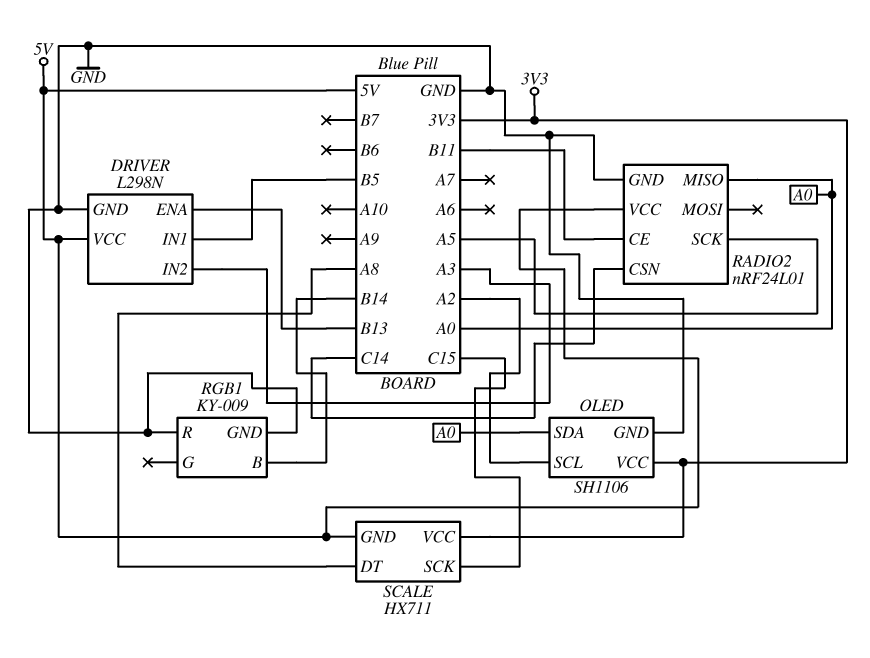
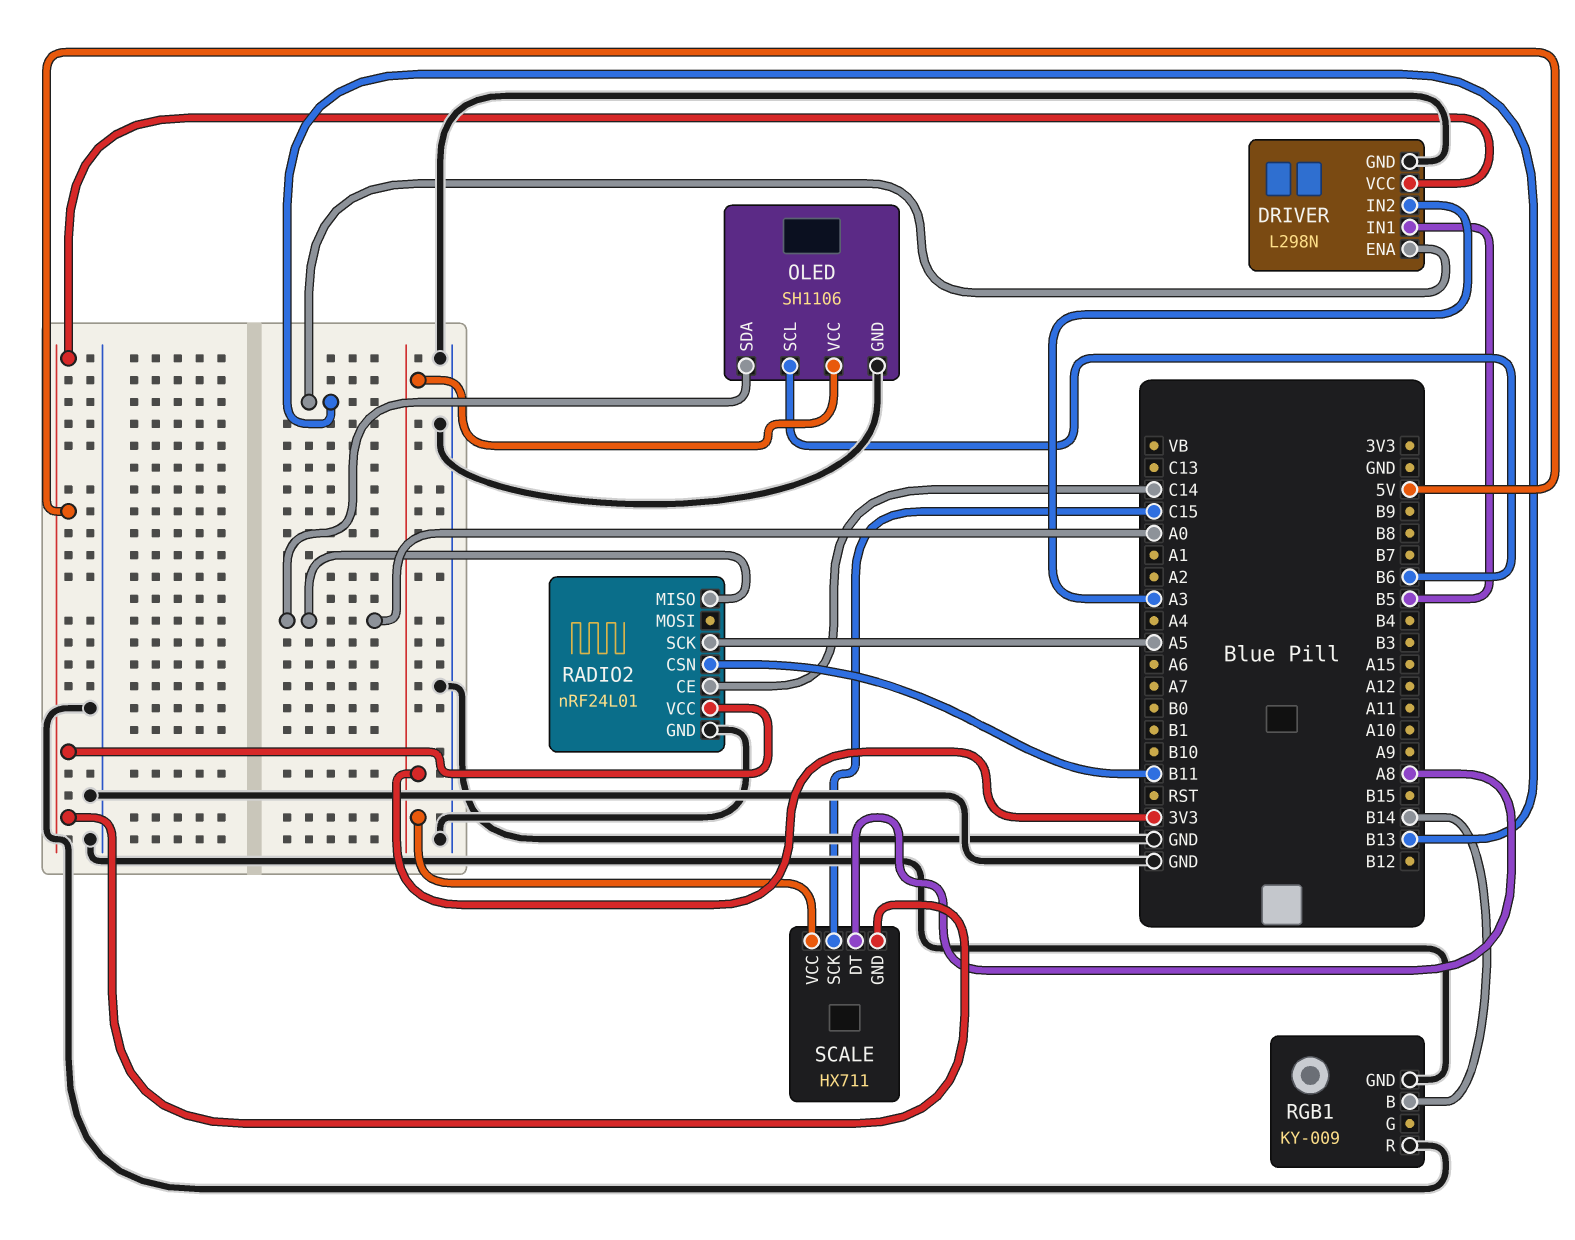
OLED pin SCL: A2 -> B6
RADIO2 pin CE: B11 -> C14
RADIO2 pin CSN: C14 -> B11

